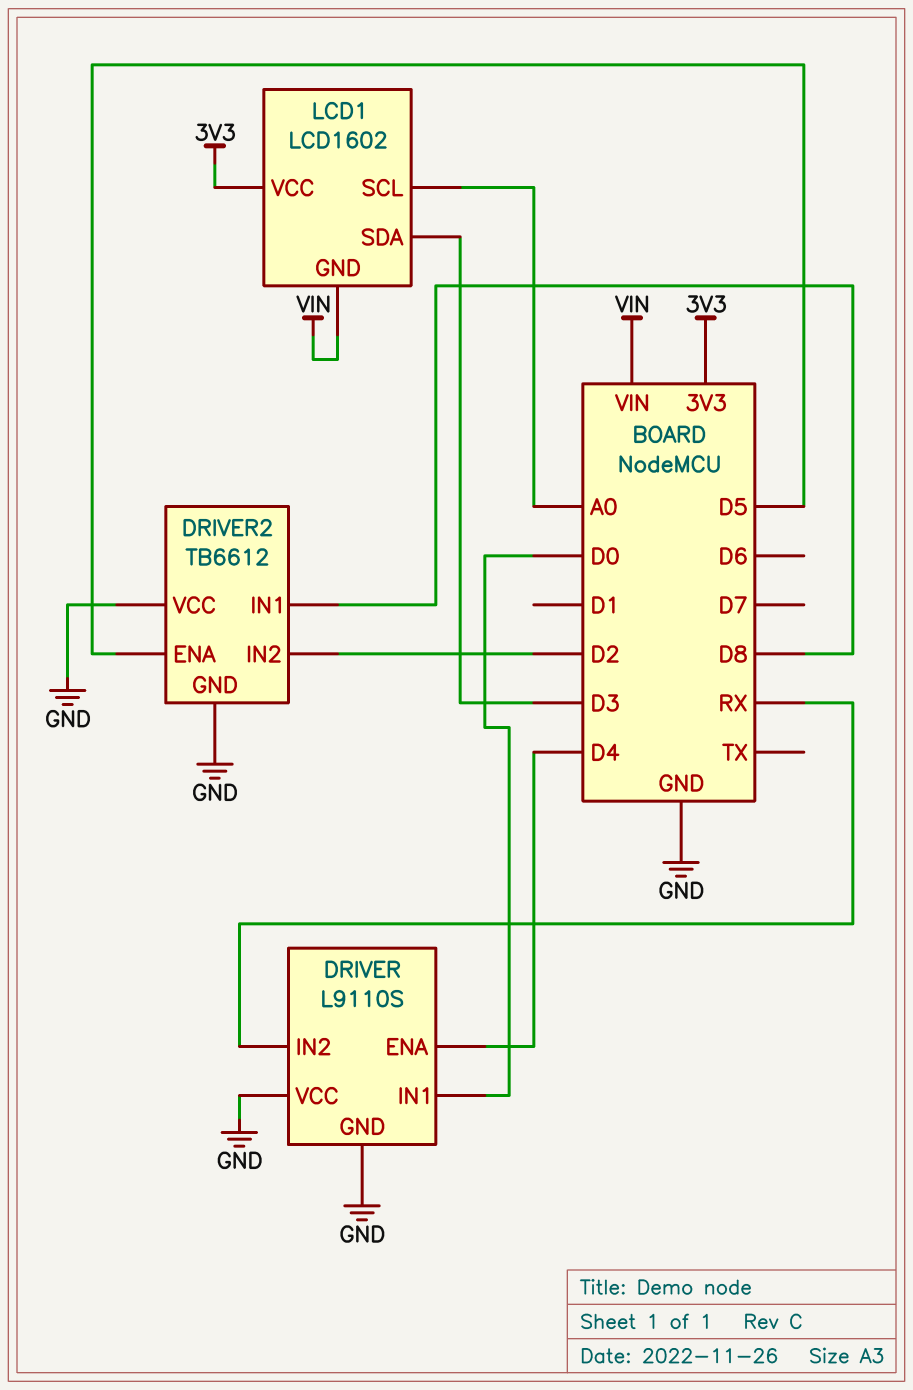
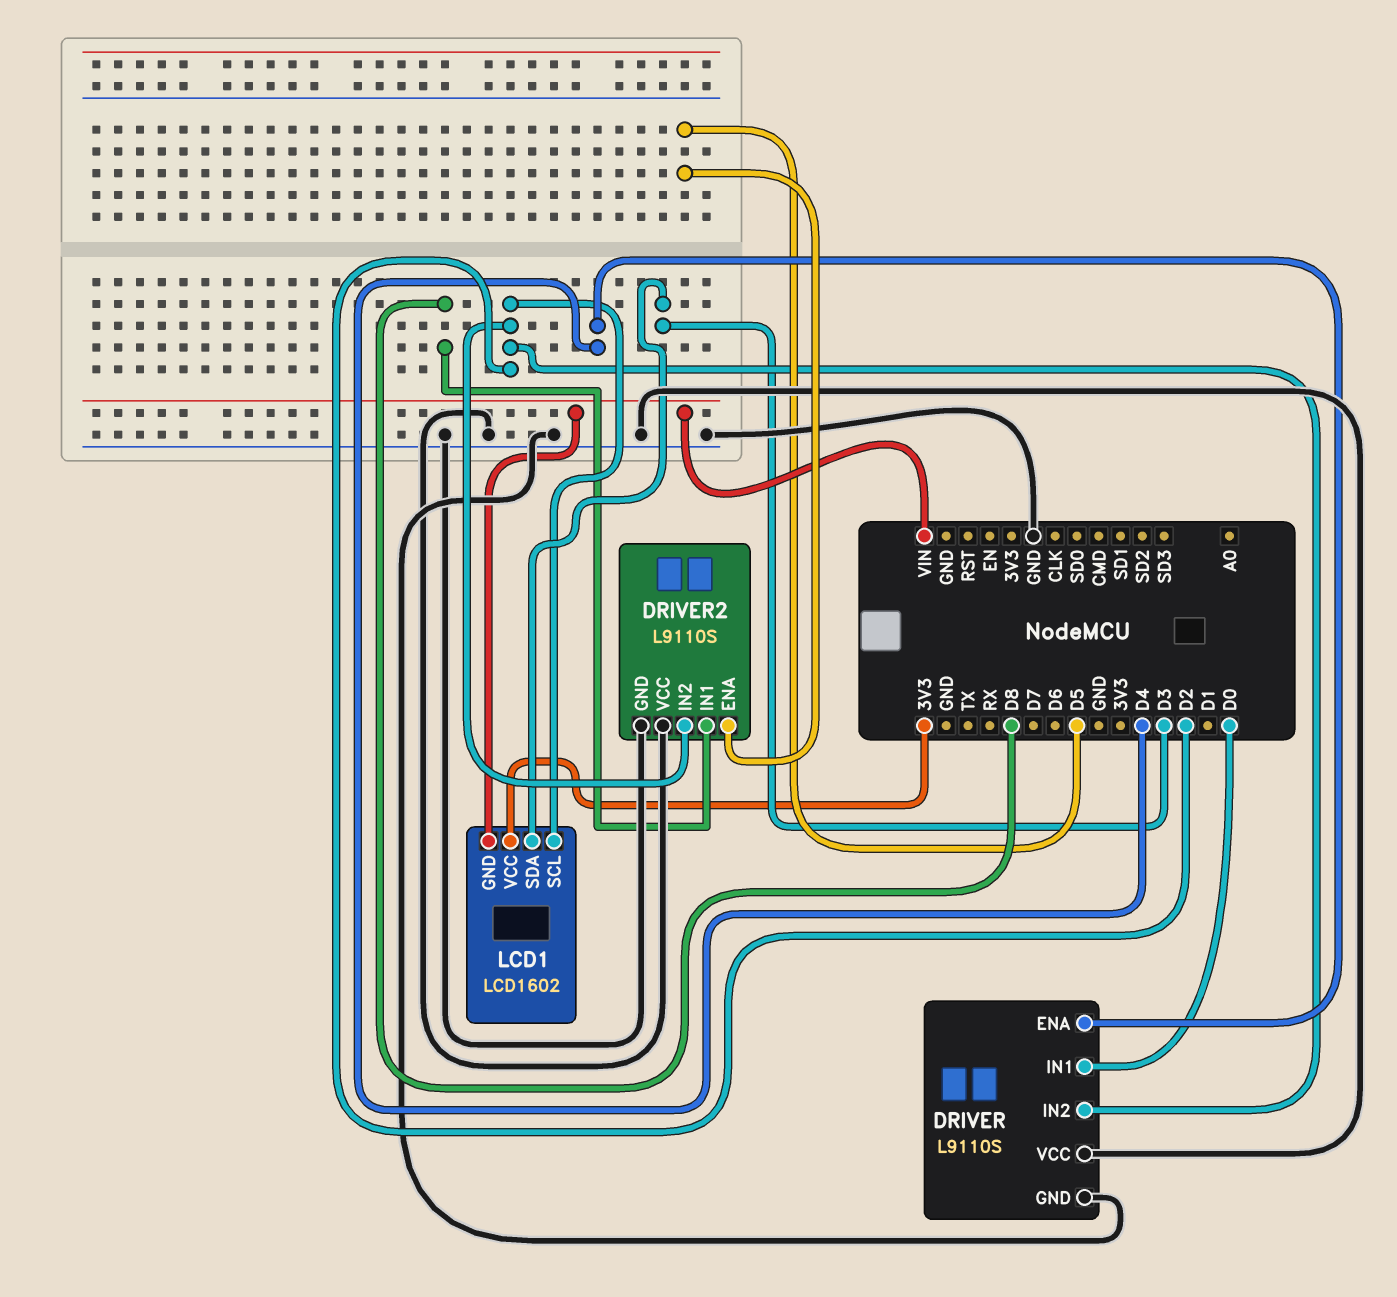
DRIVER pin IN2: RX -> D2
DRIVER2: TB6612 -> L9110S
LCD1 pin SCL: A0 -> D2

